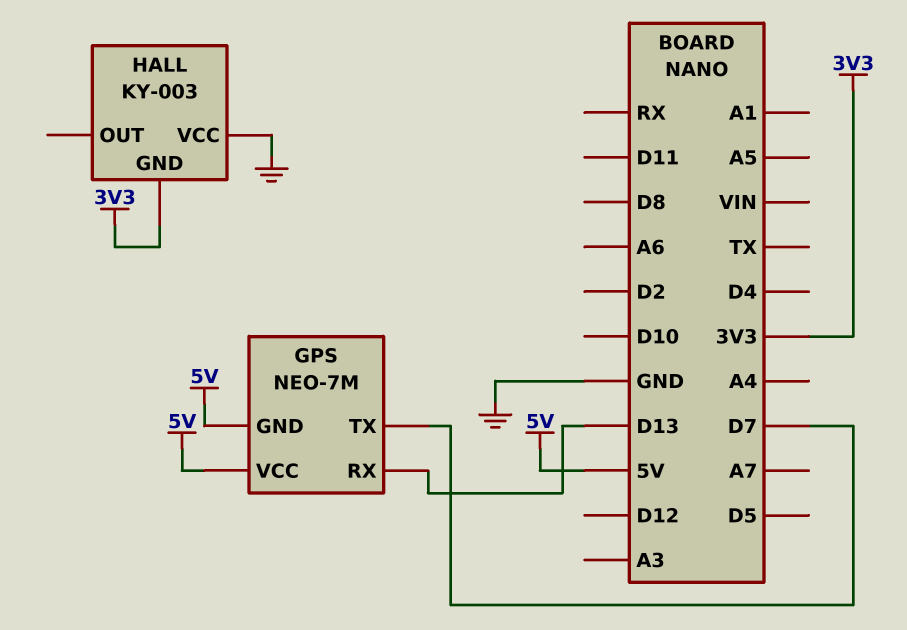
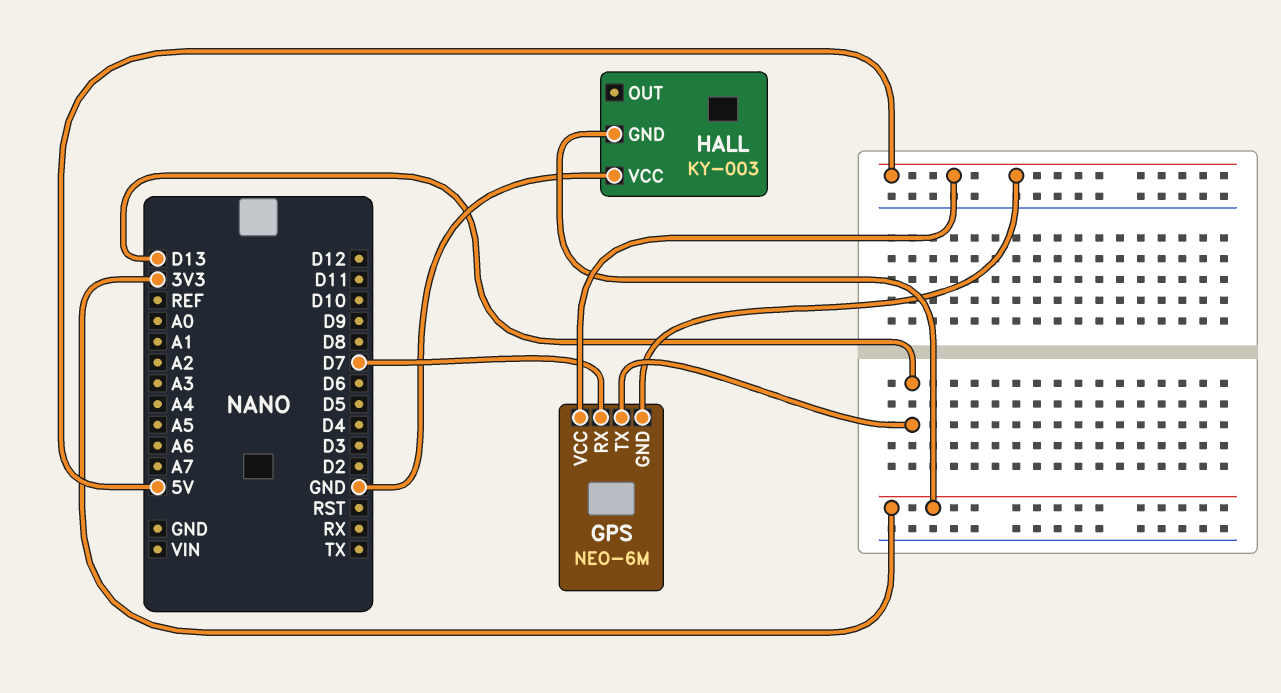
GPS: NEO-7M -> NEO-6M
GPS pin RX: D13 -> D7
GPS pin TX: D7 -> D13

